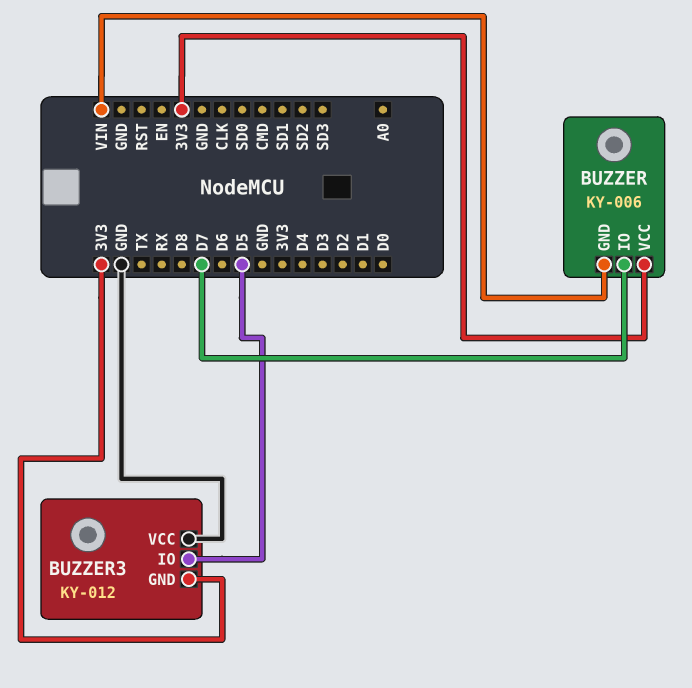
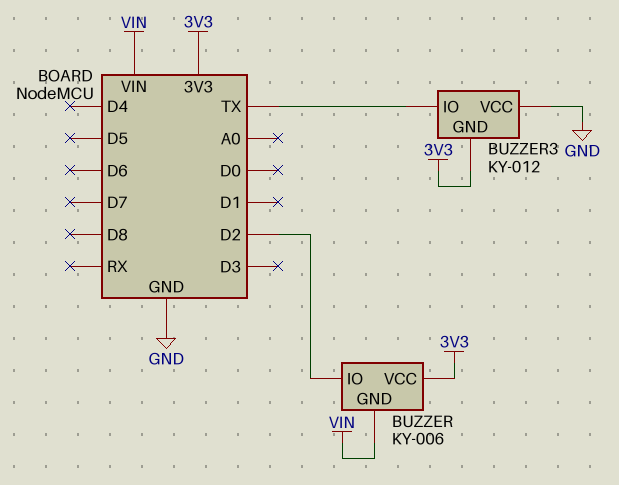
BUZZER pin IO: D7 -> D2
BUZZER3 pin IO: D5 -> TX

